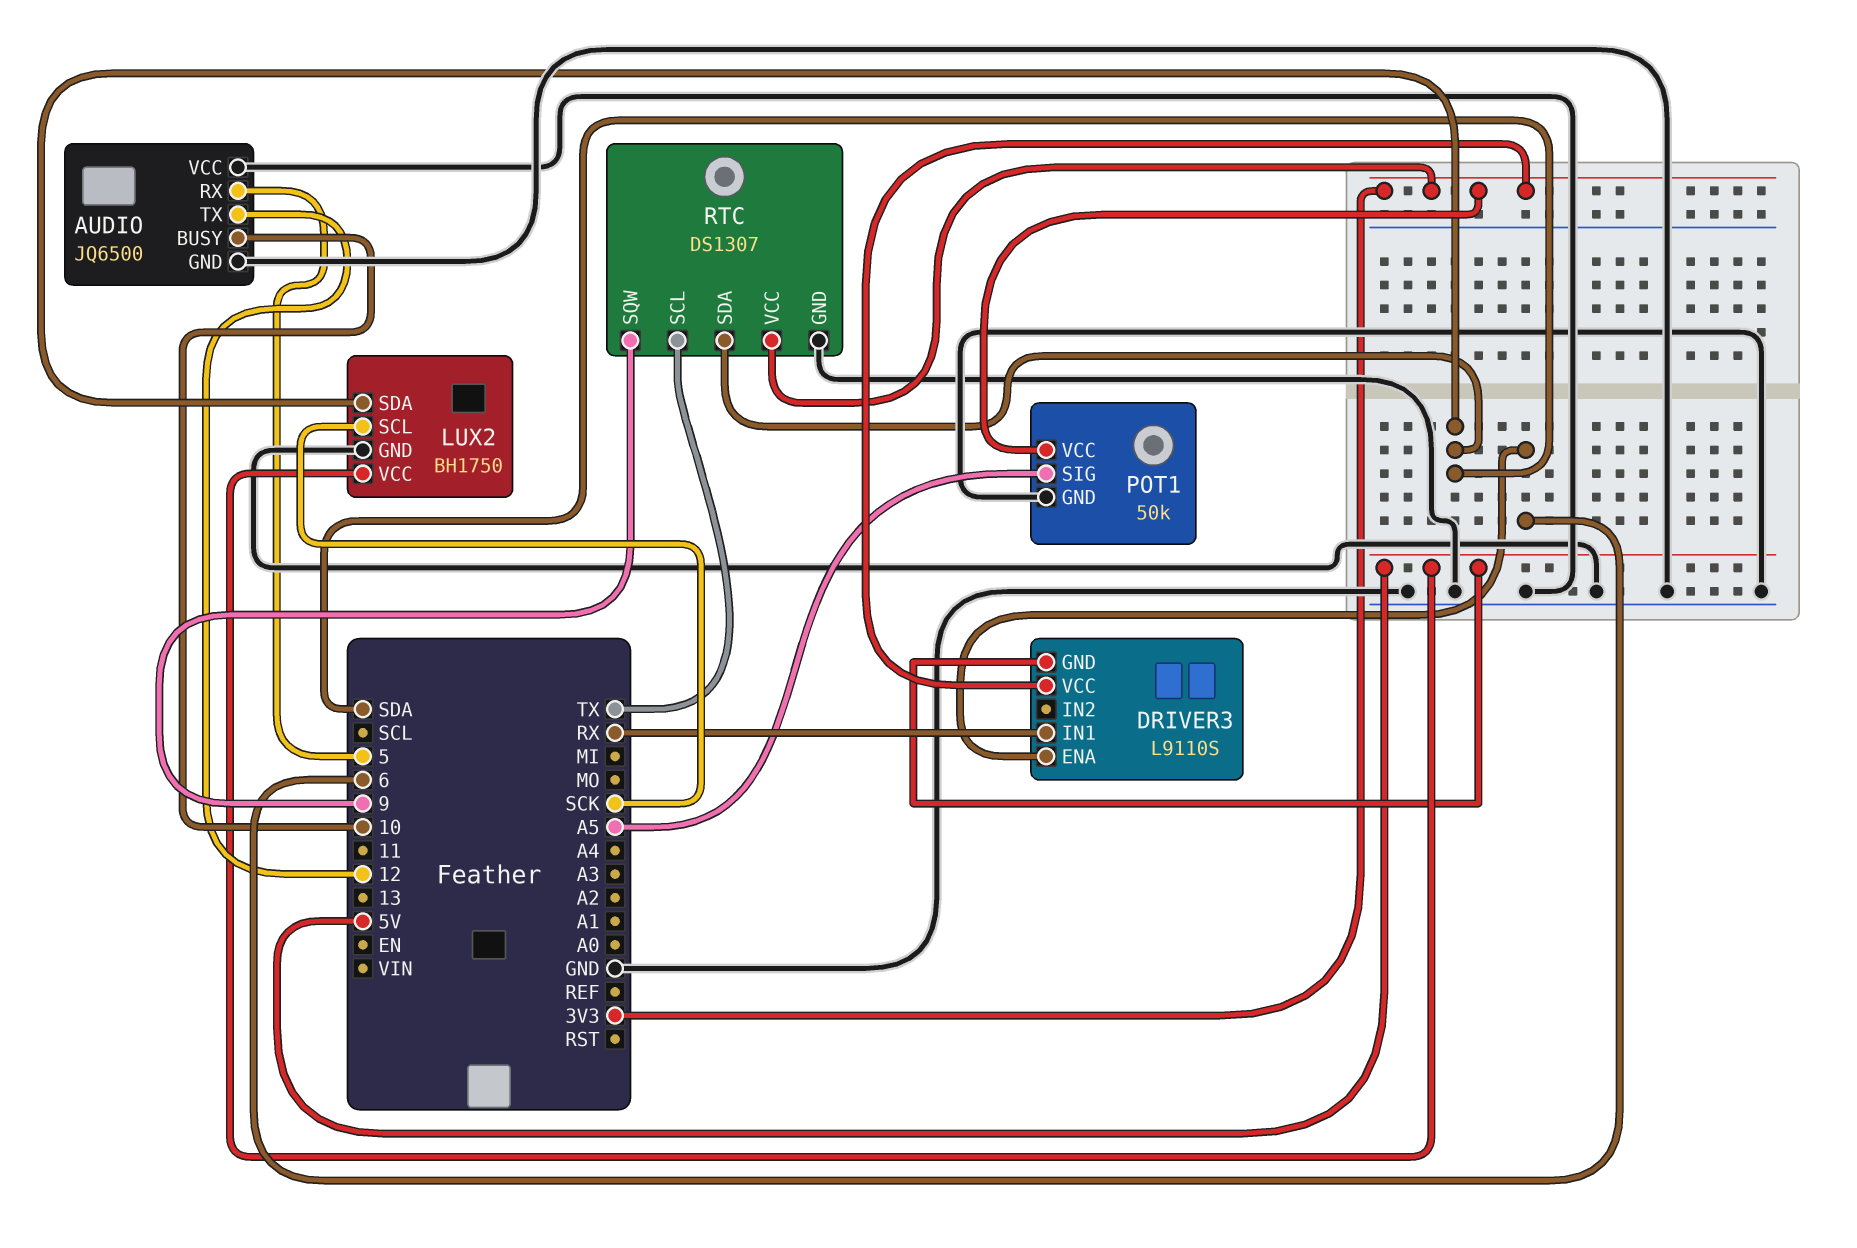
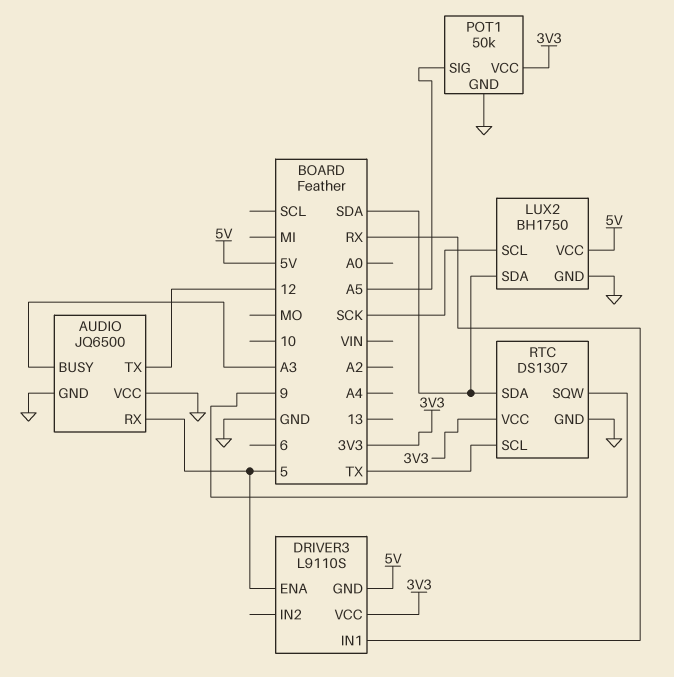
AUDIO pin BUSY: 10 -> A3
DRIVER3 pin ENA: 6 -> 5

